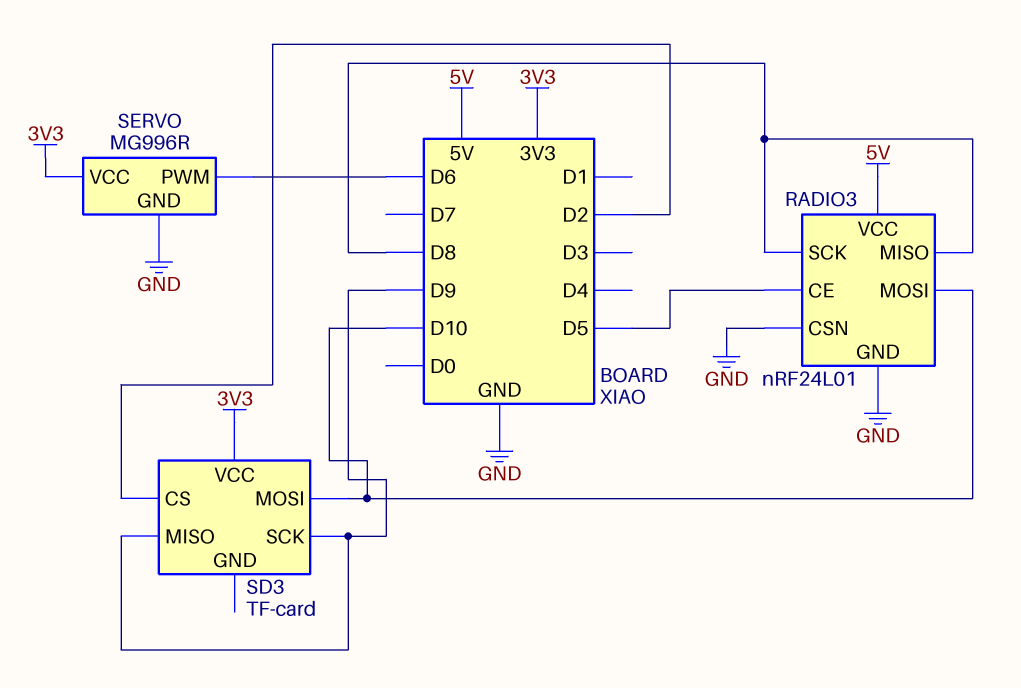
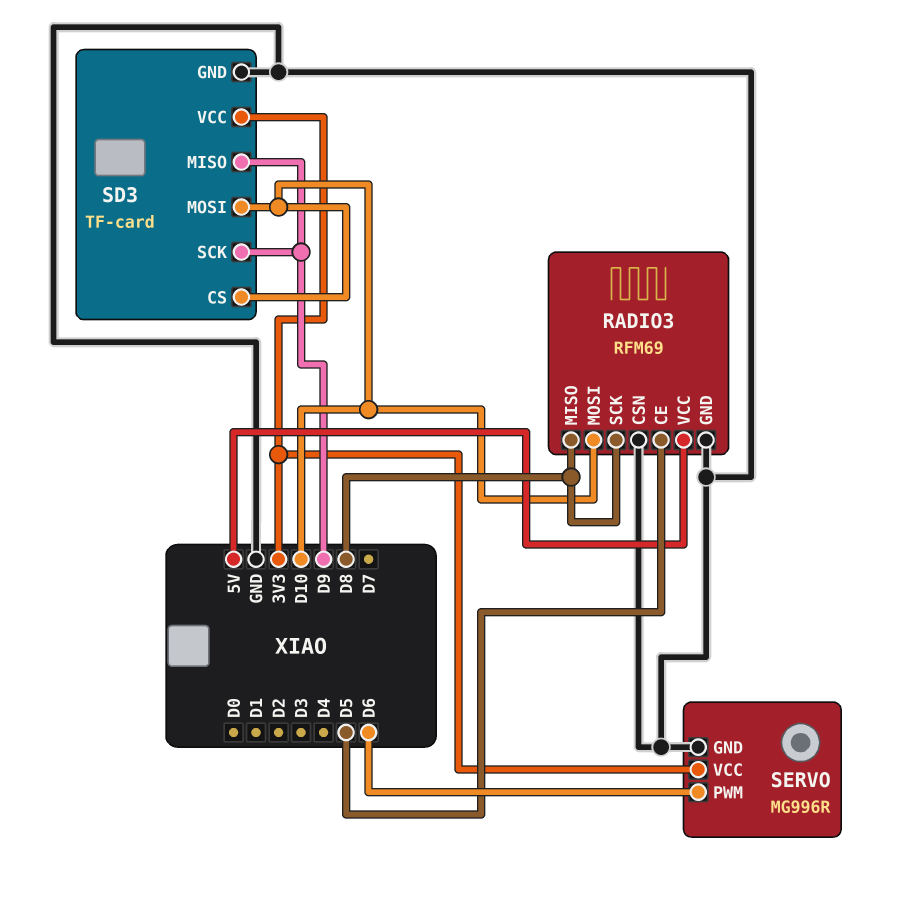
RADIO3: nRF24L01 -> RFM69
SD3 pin CS: D2 -> D10
SD3 pin GND: none -> GND

